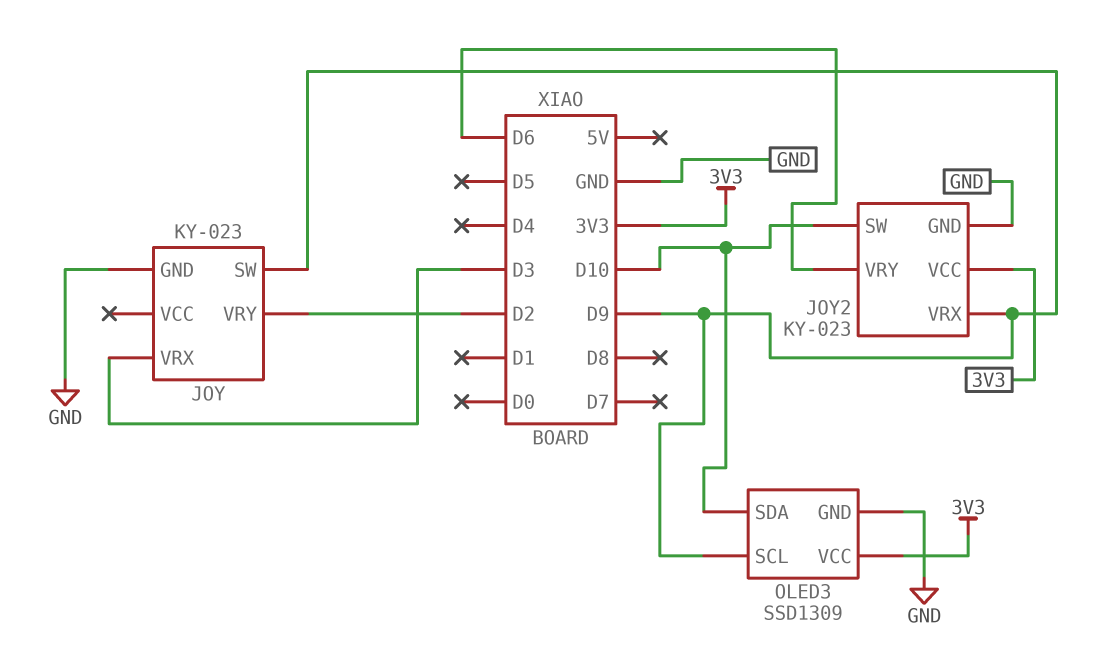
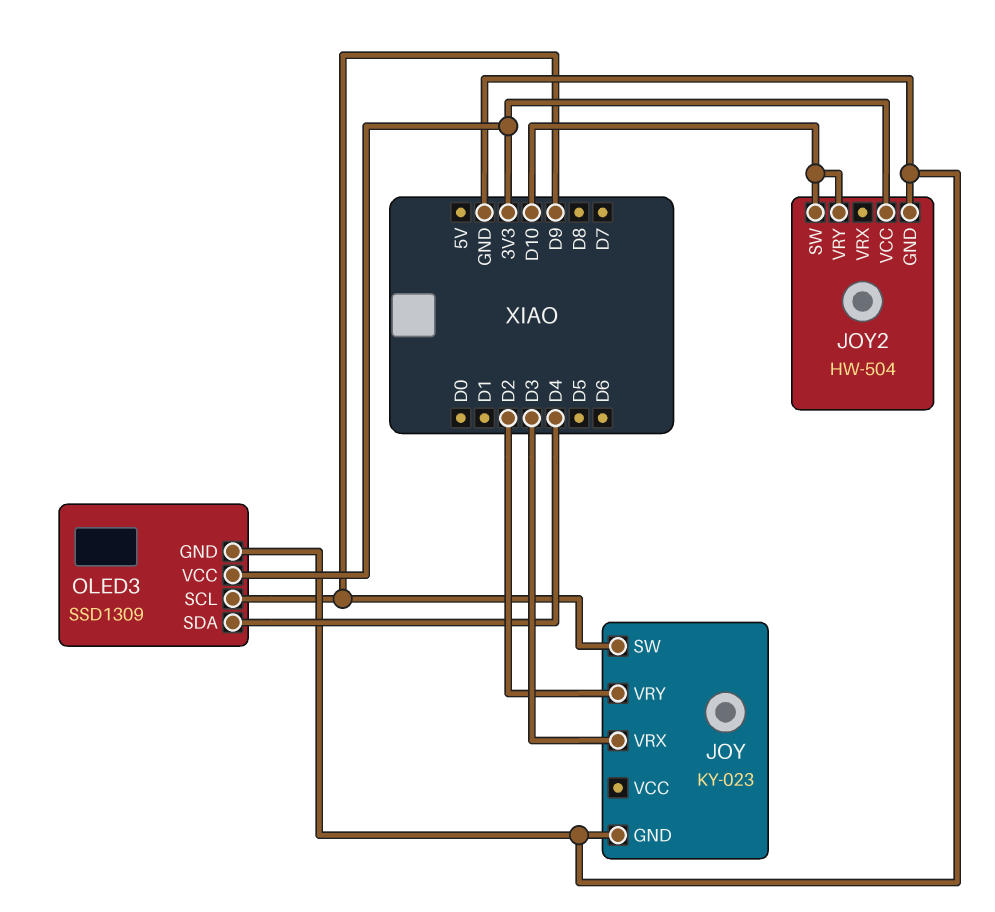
JOY2: KY-023 -> HW-504
JOY2 pin VRX: D9 -> none
JOY2 pin VRY: D6 -> D10
OLED3 pin SDA: D10 -> D4

